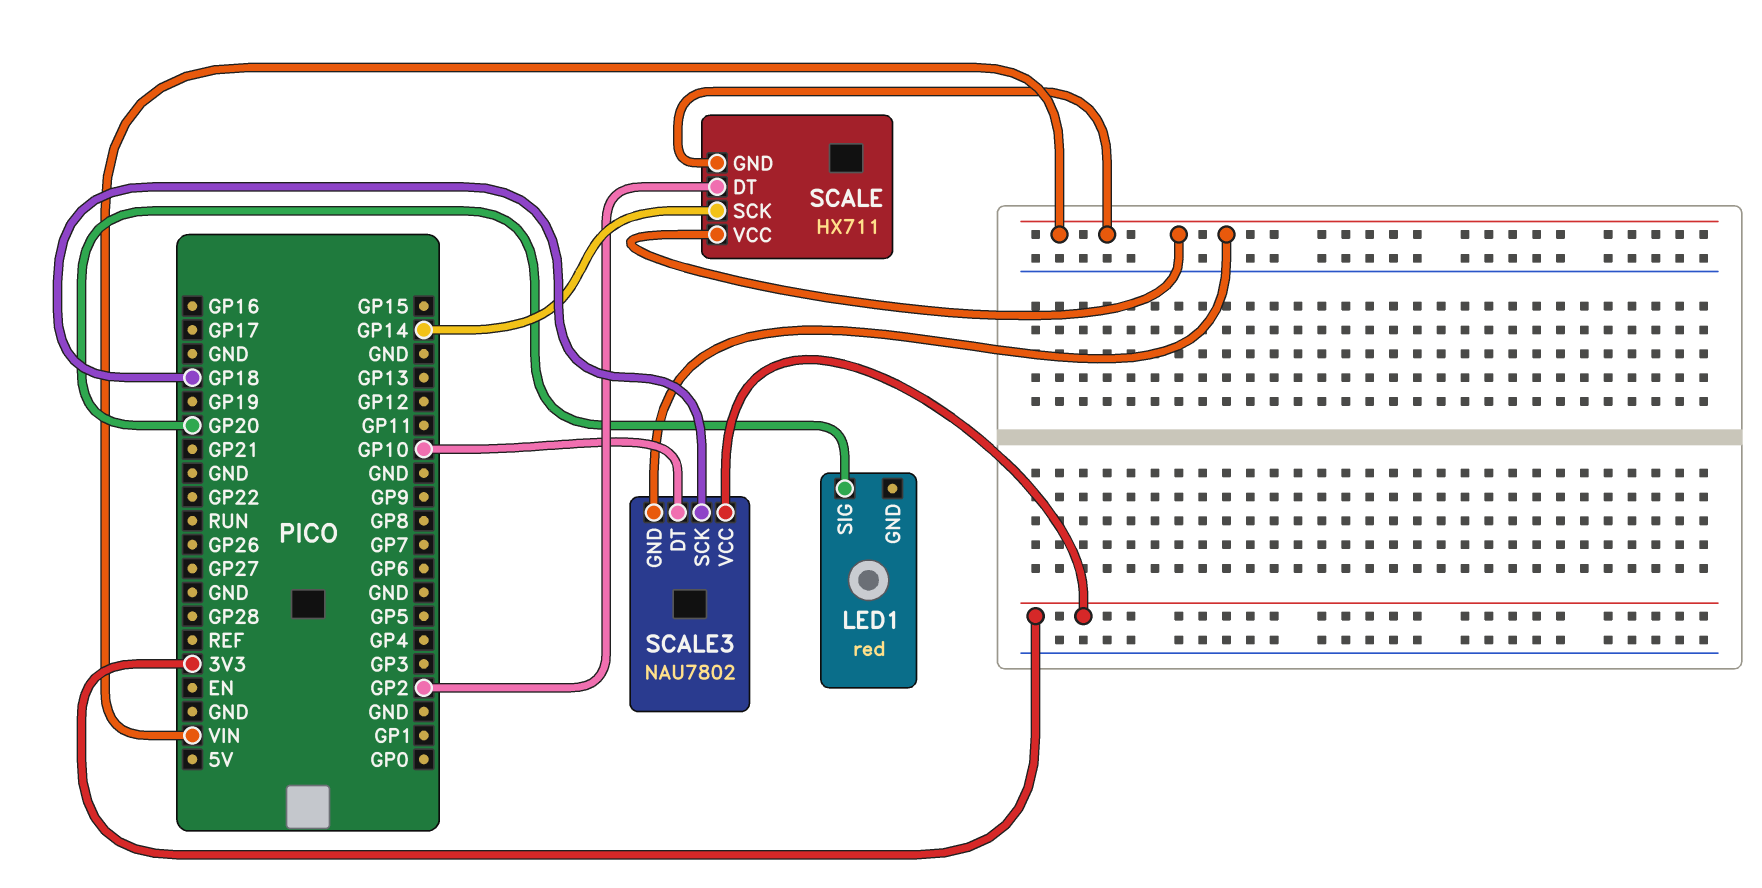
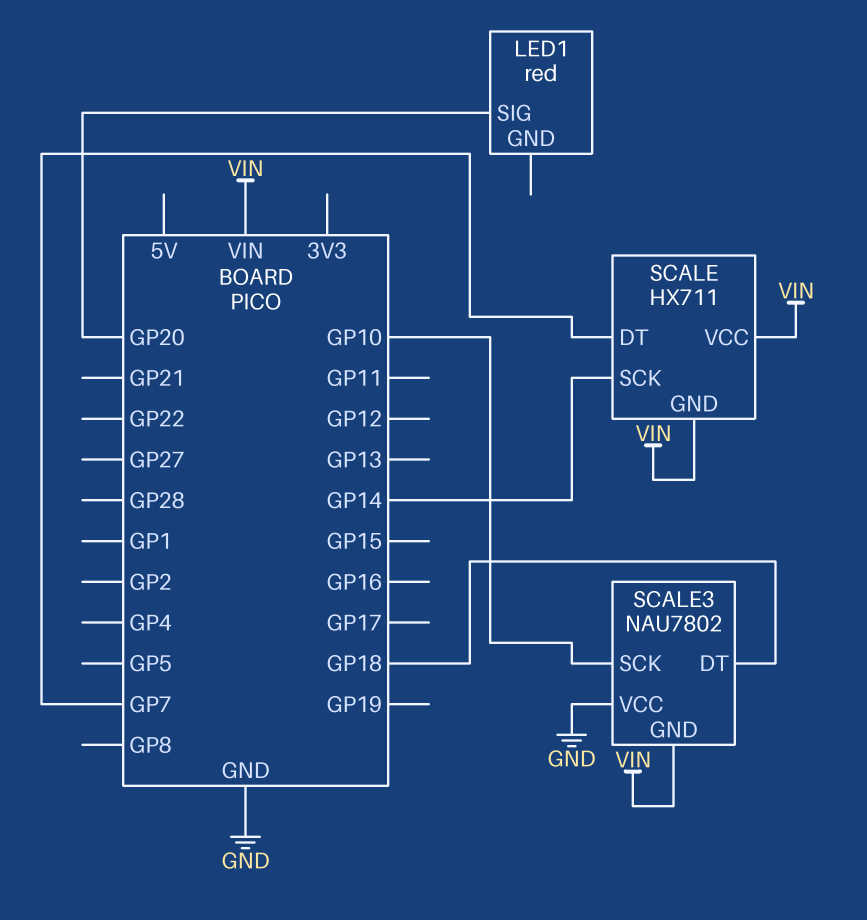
SCALE pin DT: GP2 -> GP7
SCALE3 pin DT: GP10 -> GP18
SCALE3 pin SCK: GP18 -> GP10
SCALE3 pin VCC: 3V3 -> GND

